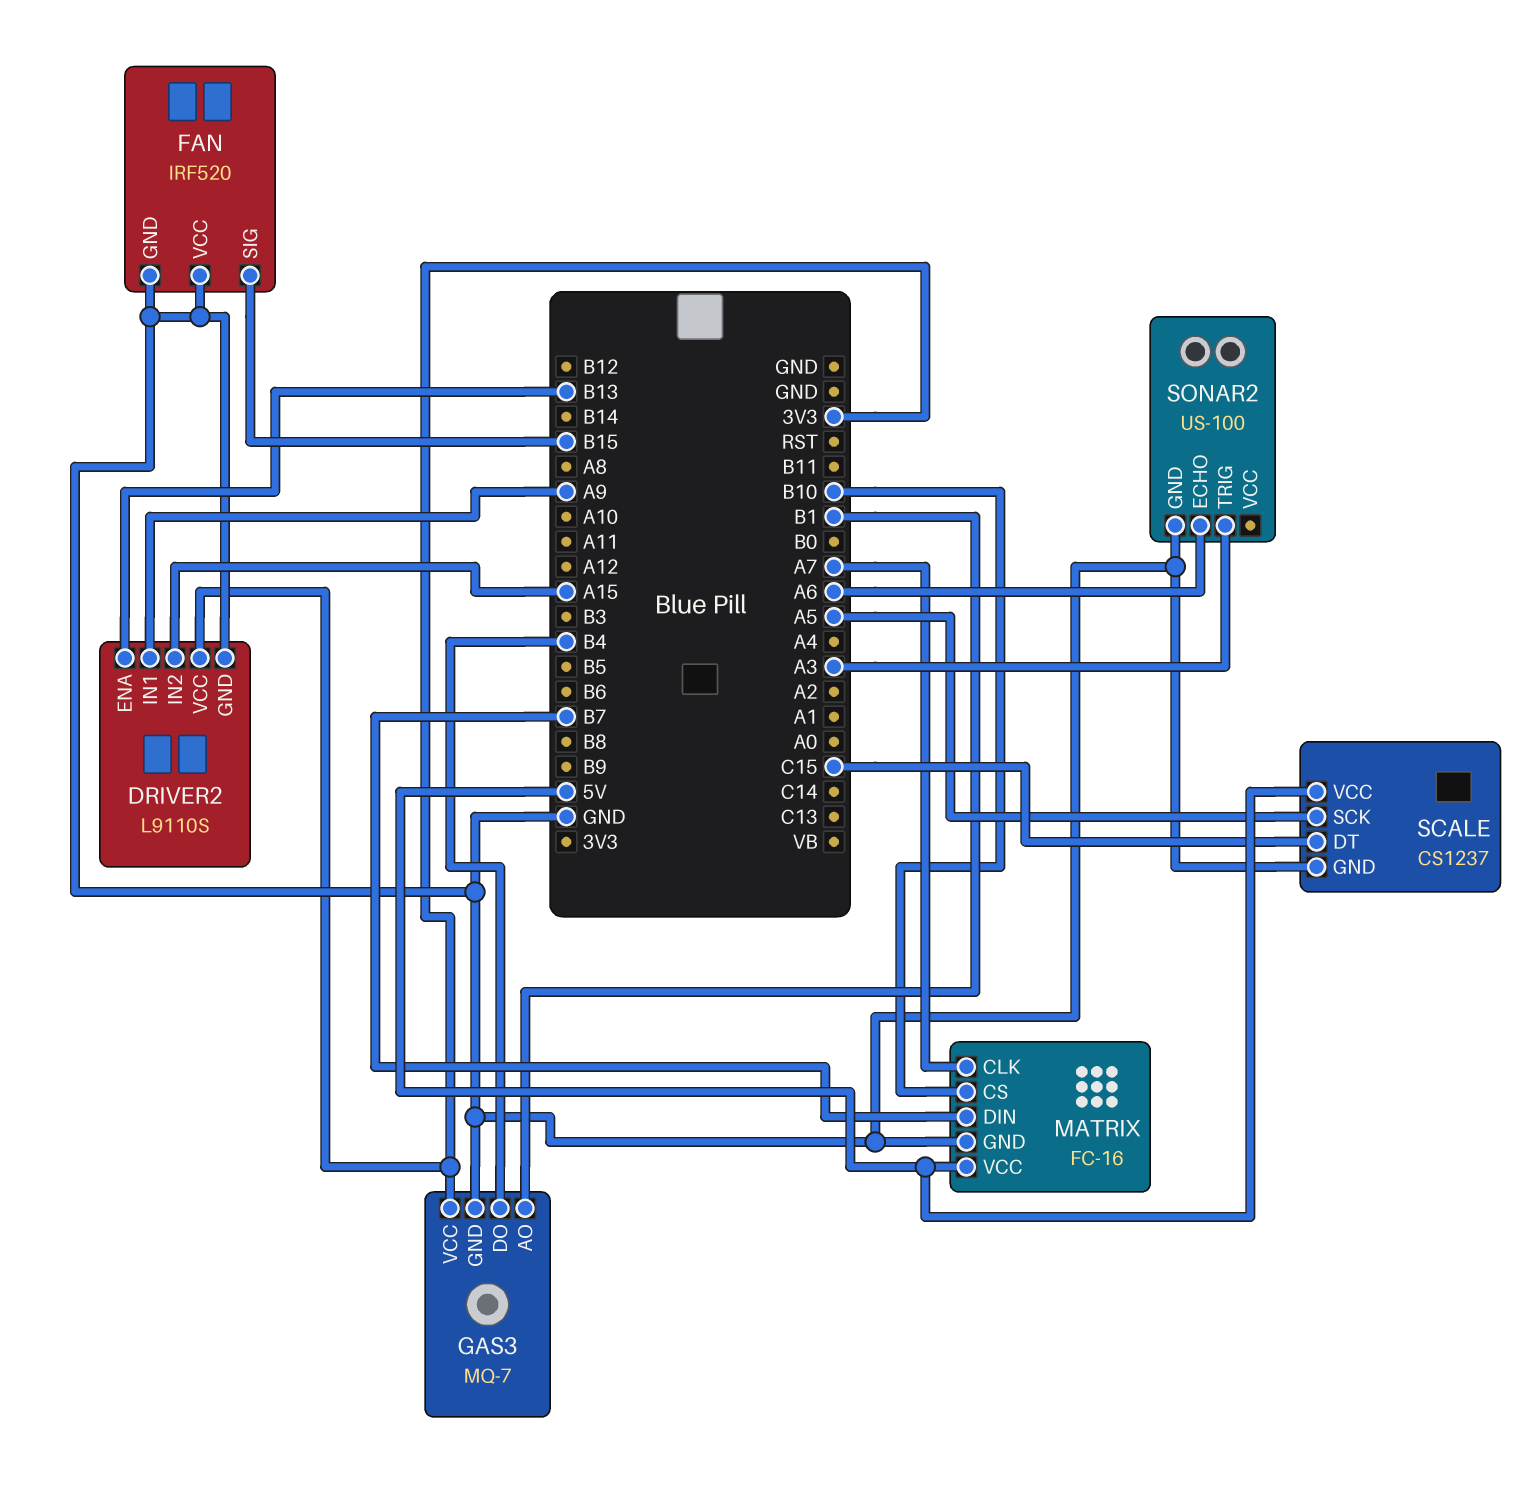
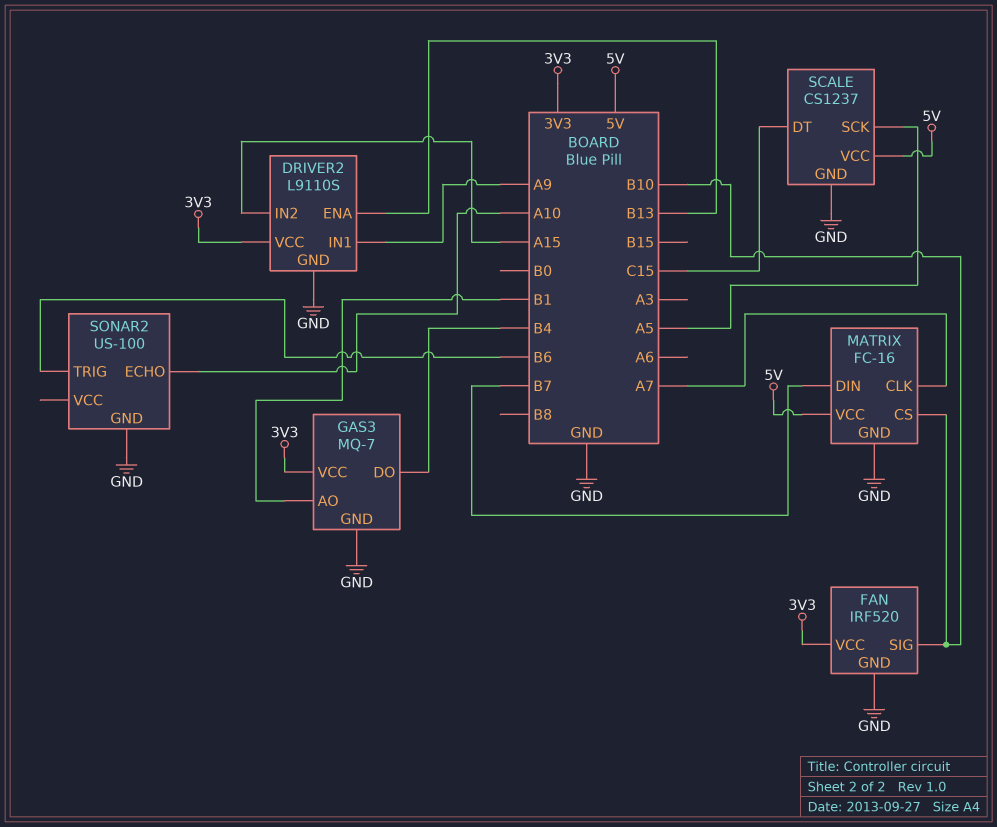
FAN pin SIG: B15 -> B10
FAN pin VCC: GND -> 3V3
SONAR2 pin ECHO: A6 -> A10
SONAR2 pin TRIG: A3 -> B6

